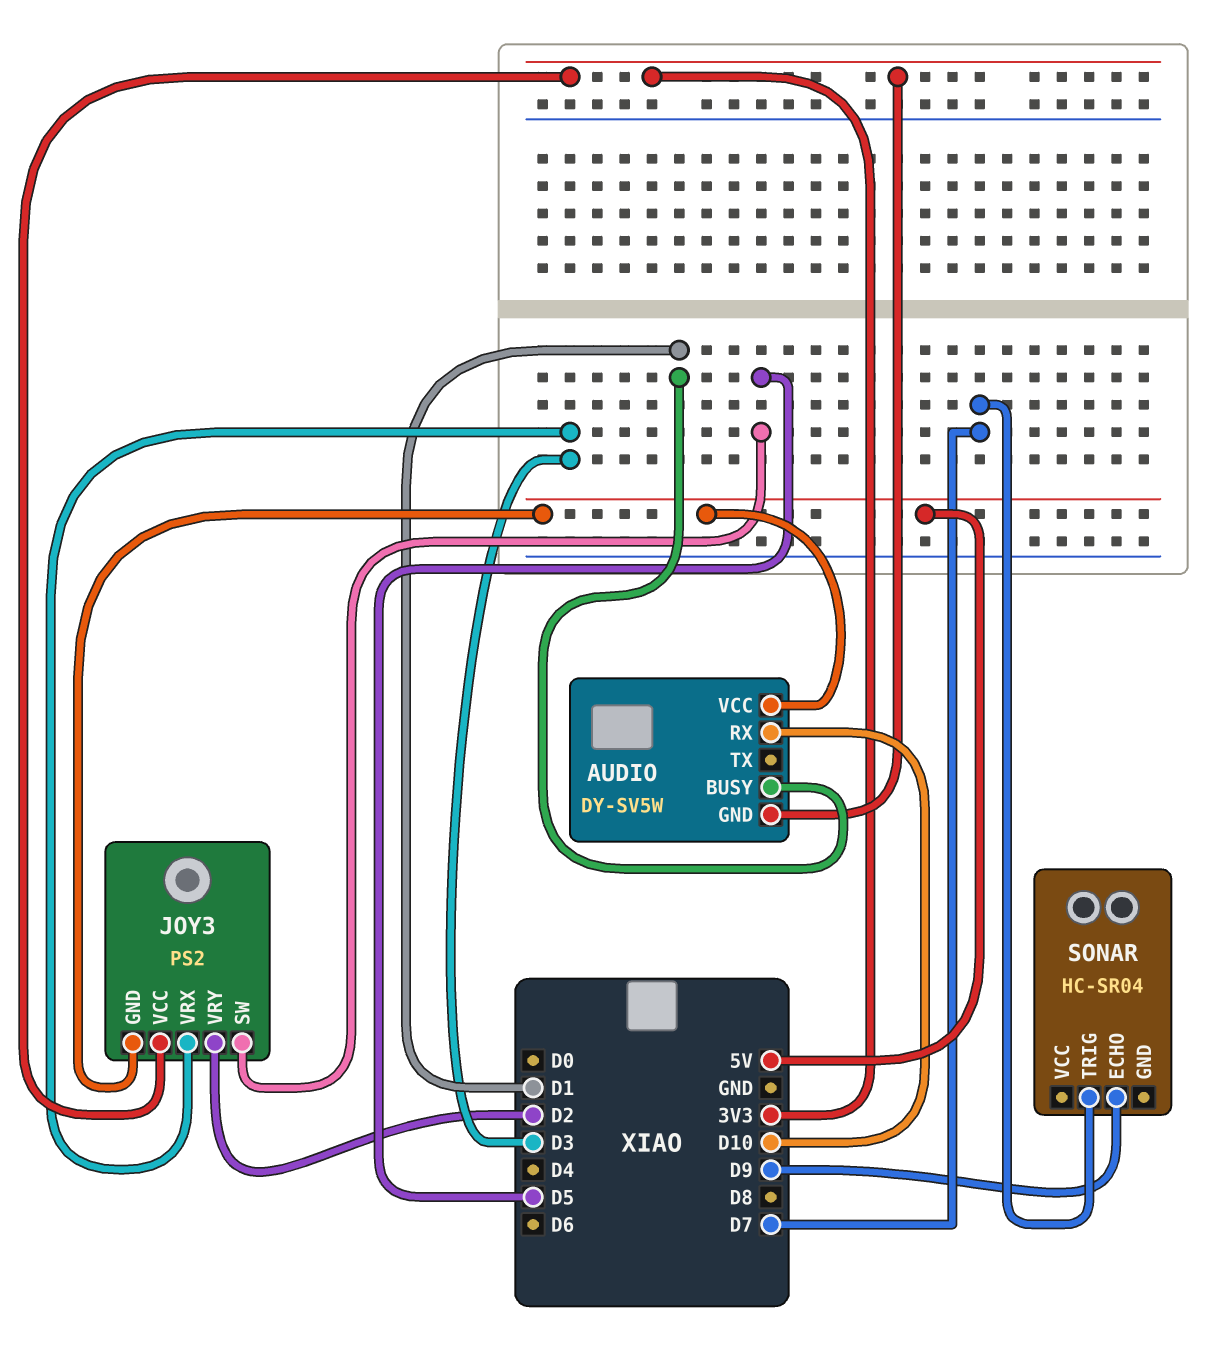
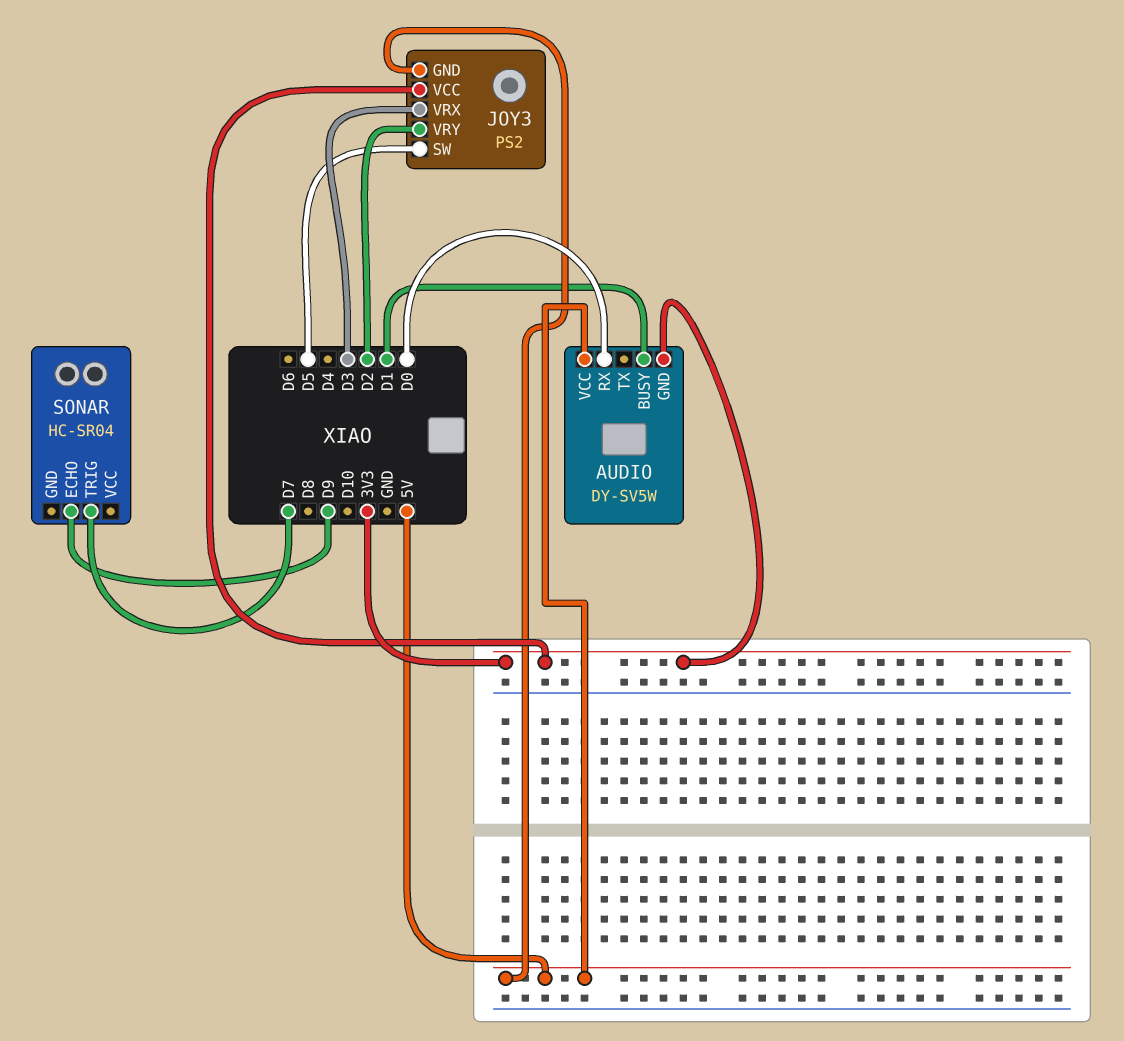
AUDIO pin RX: D10 -> D0

